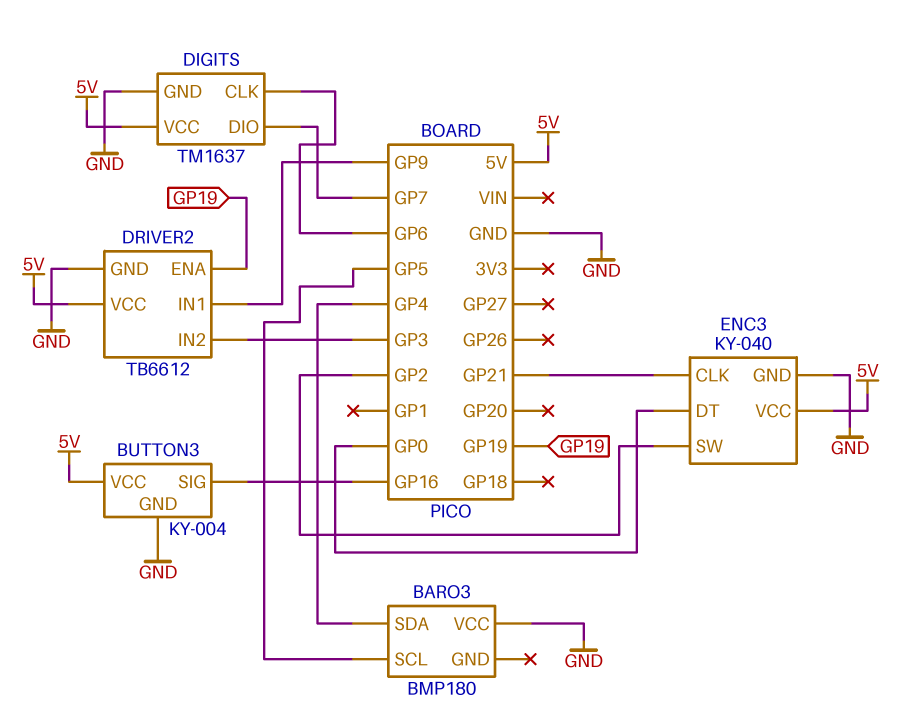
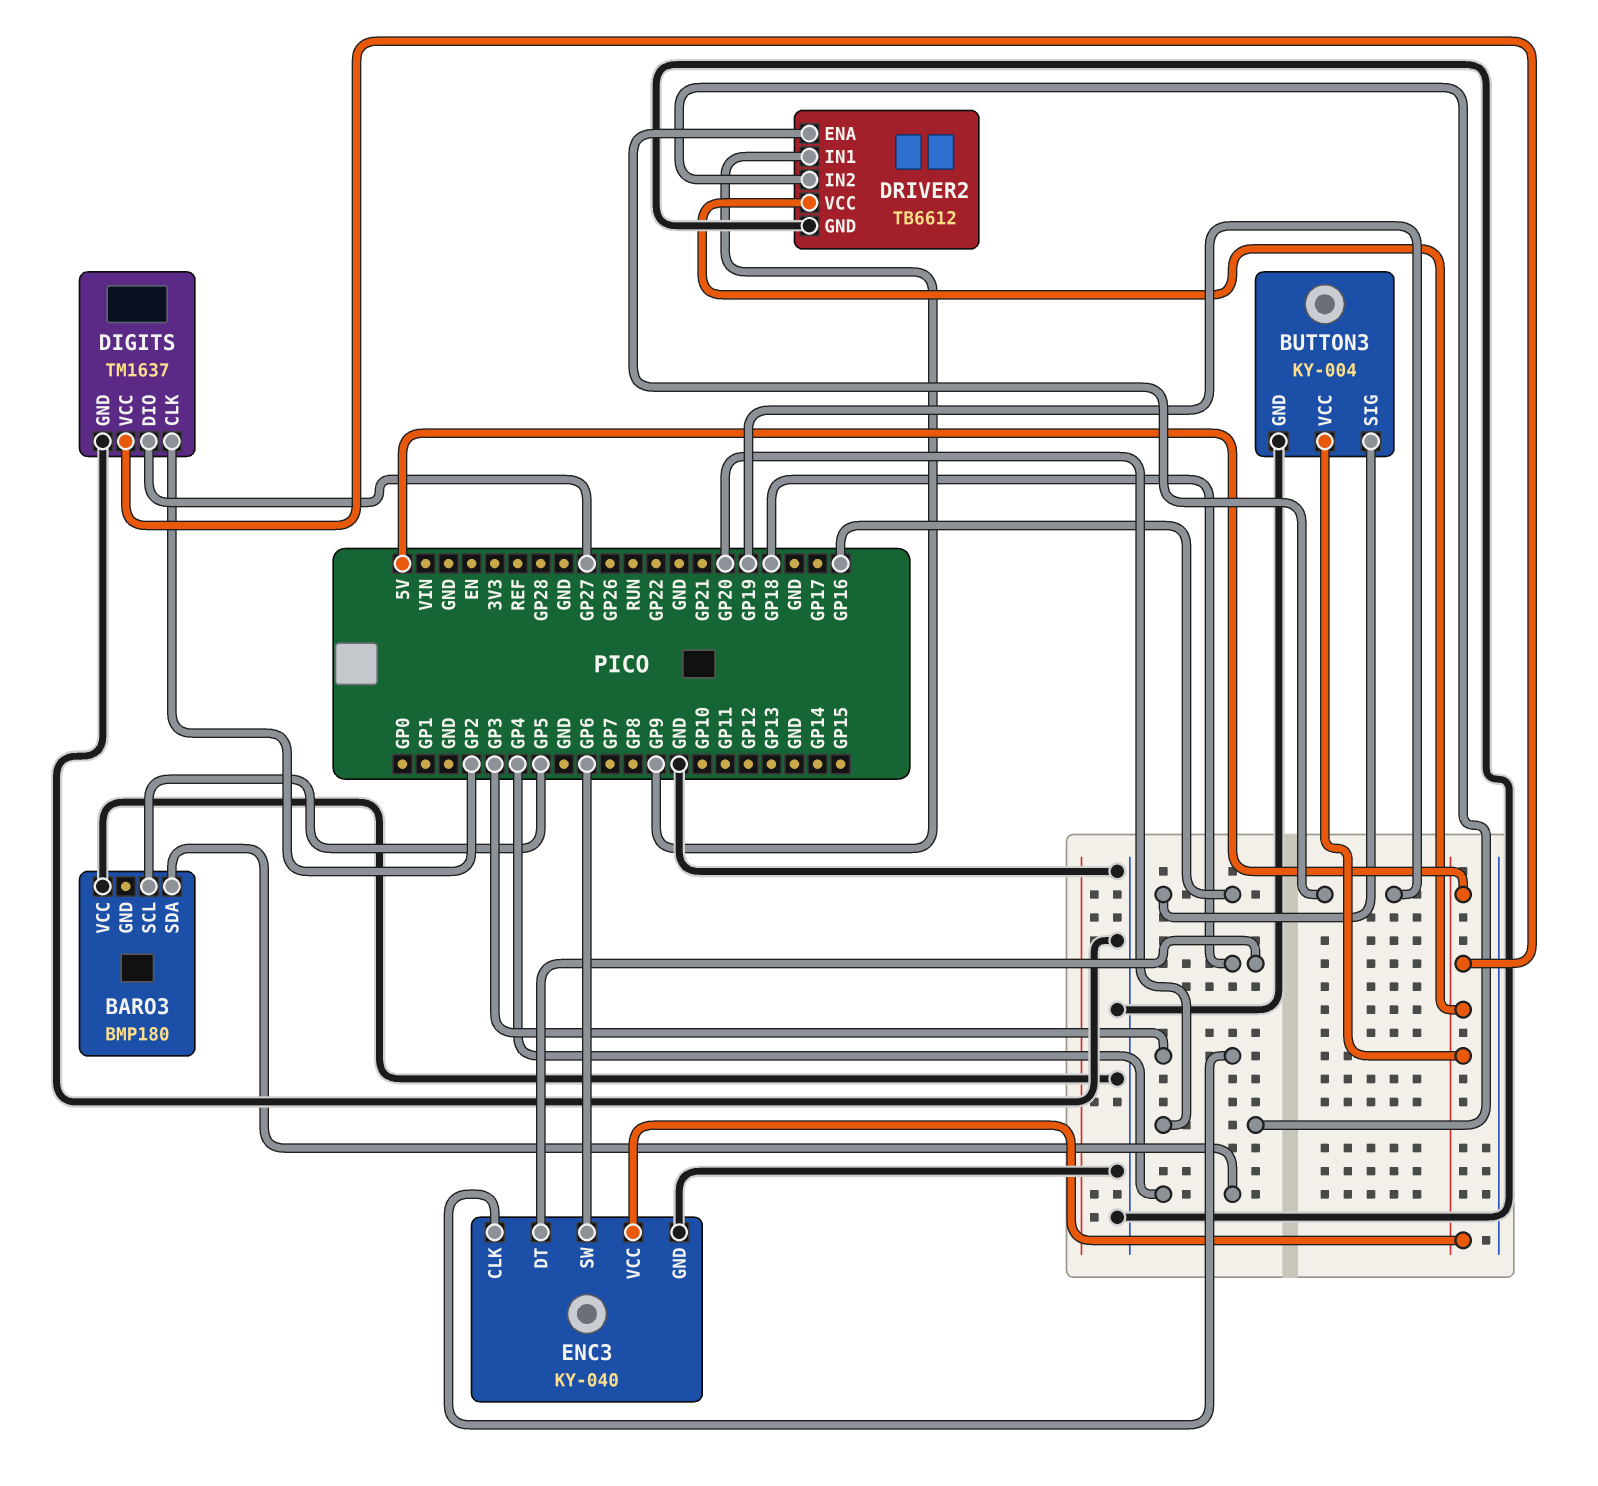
DIGITS pin CLK: GP6 -> GP2
DIGITS pin DIO: GP7 -> GP27
DRIVER2 pin IN2: GP3 -> GP20
ENC3 pin CLK: GP21 -> GP3
ENC3 pin DT: GP0 -> GP18
ENC3 pin SW: GP2 -> GP6

